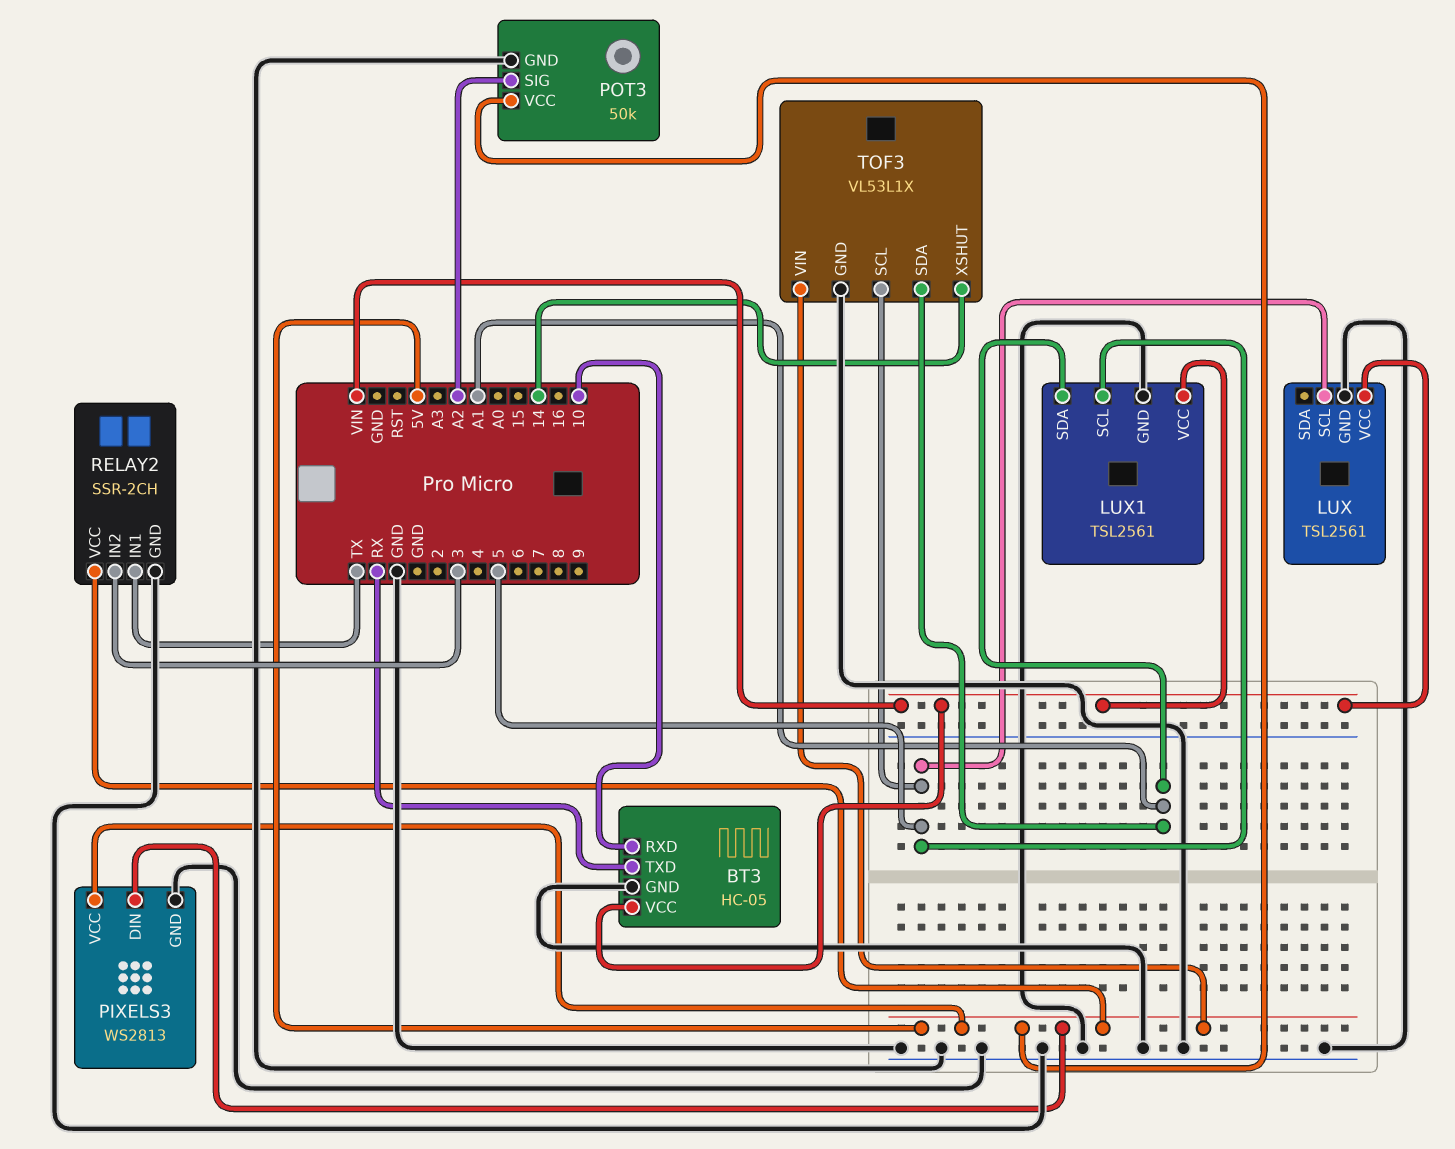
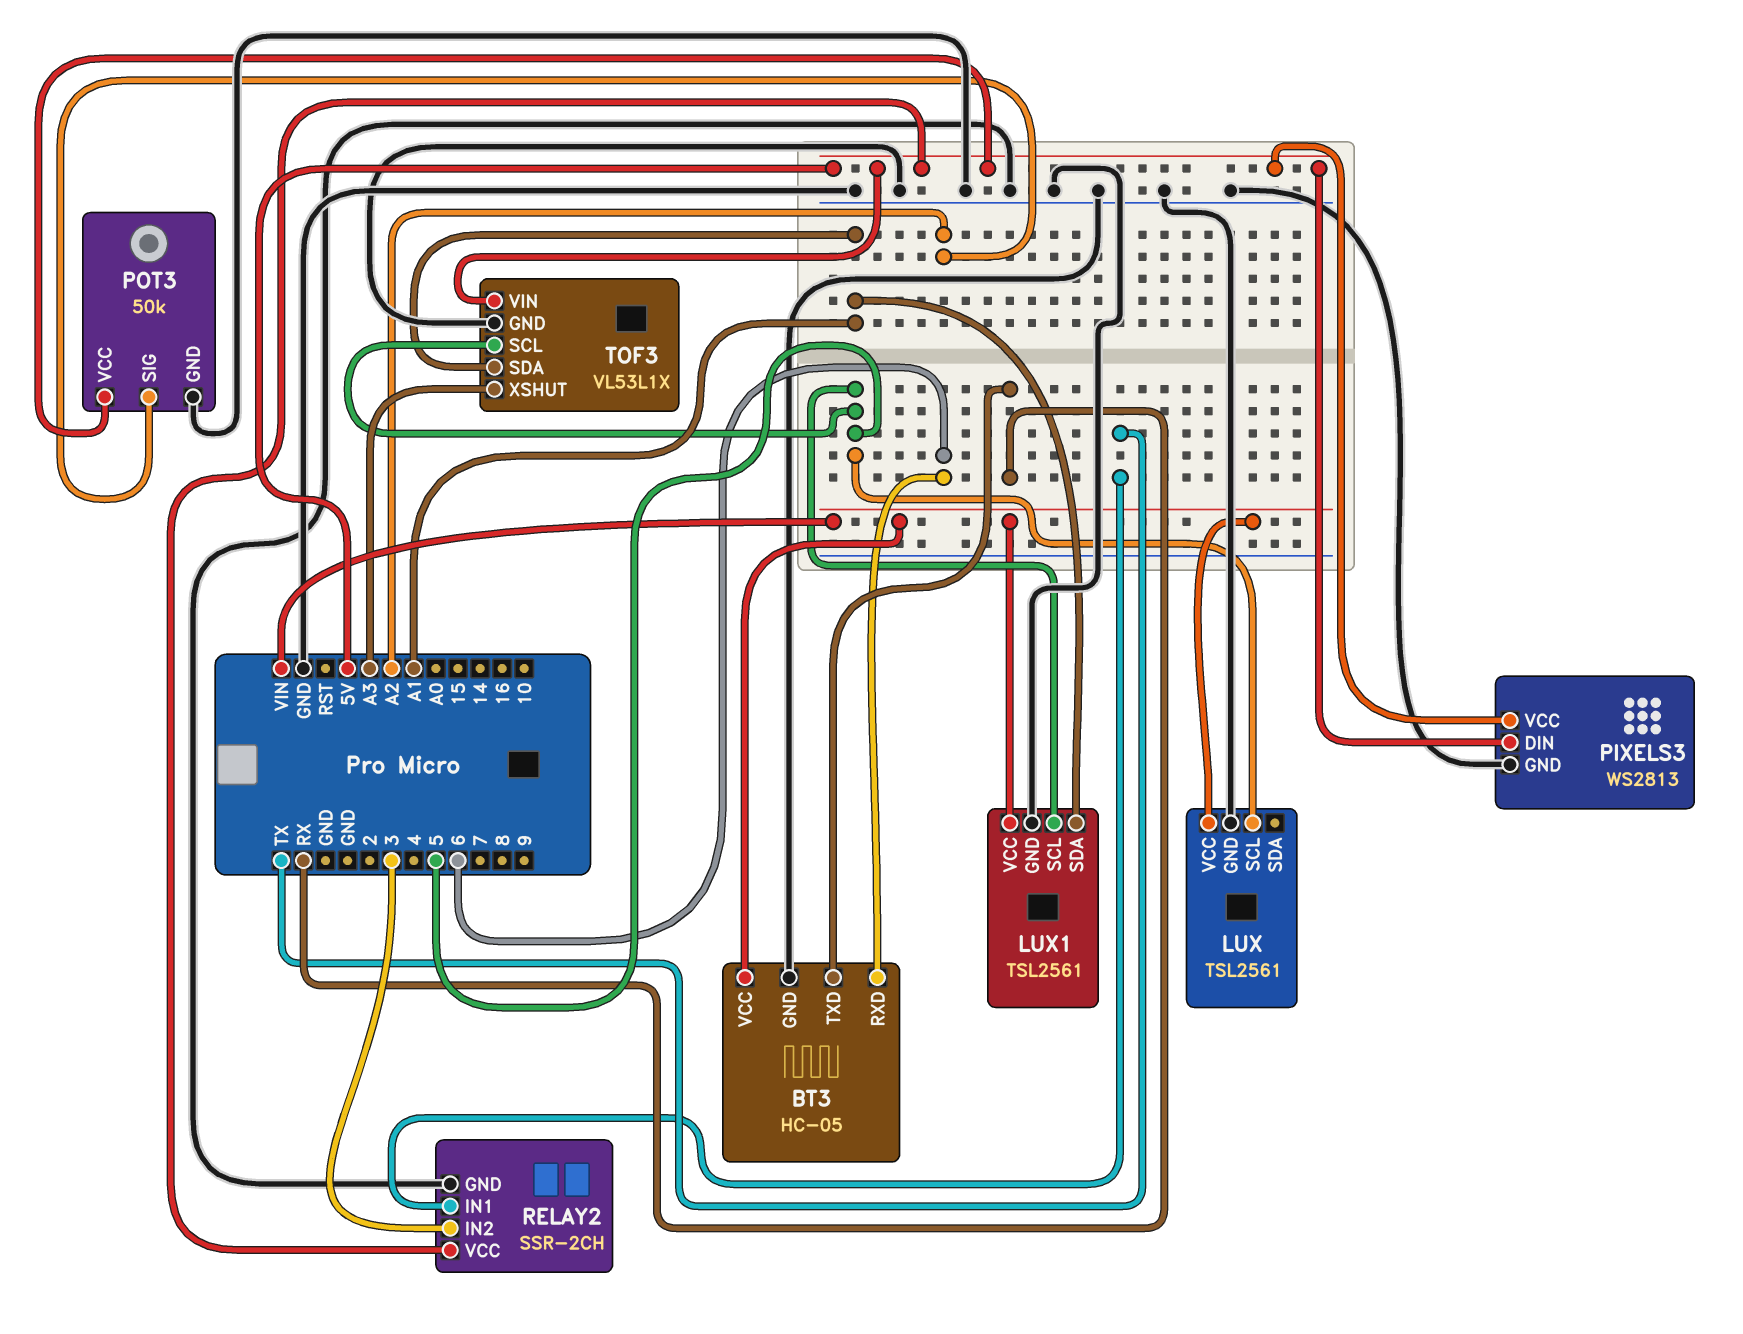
BT3 pin RXD: 10 -> 6
TOF3 pin XSHUT: 14 -> A3

